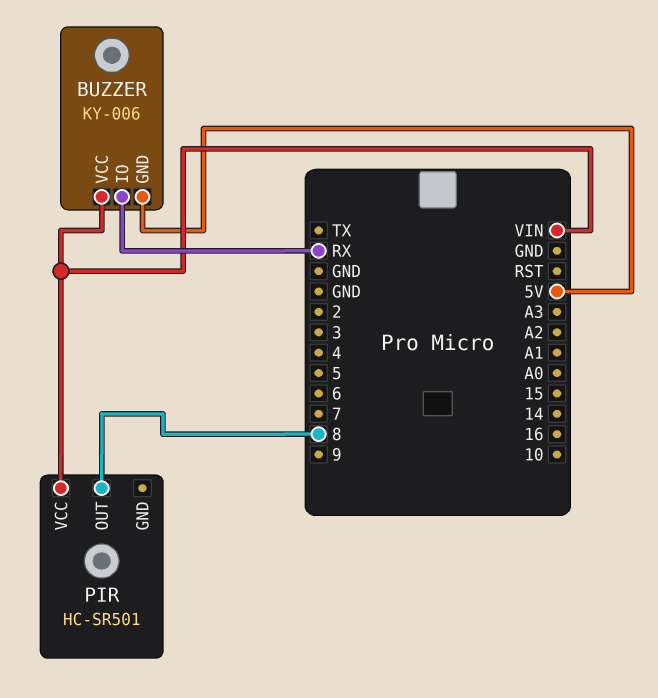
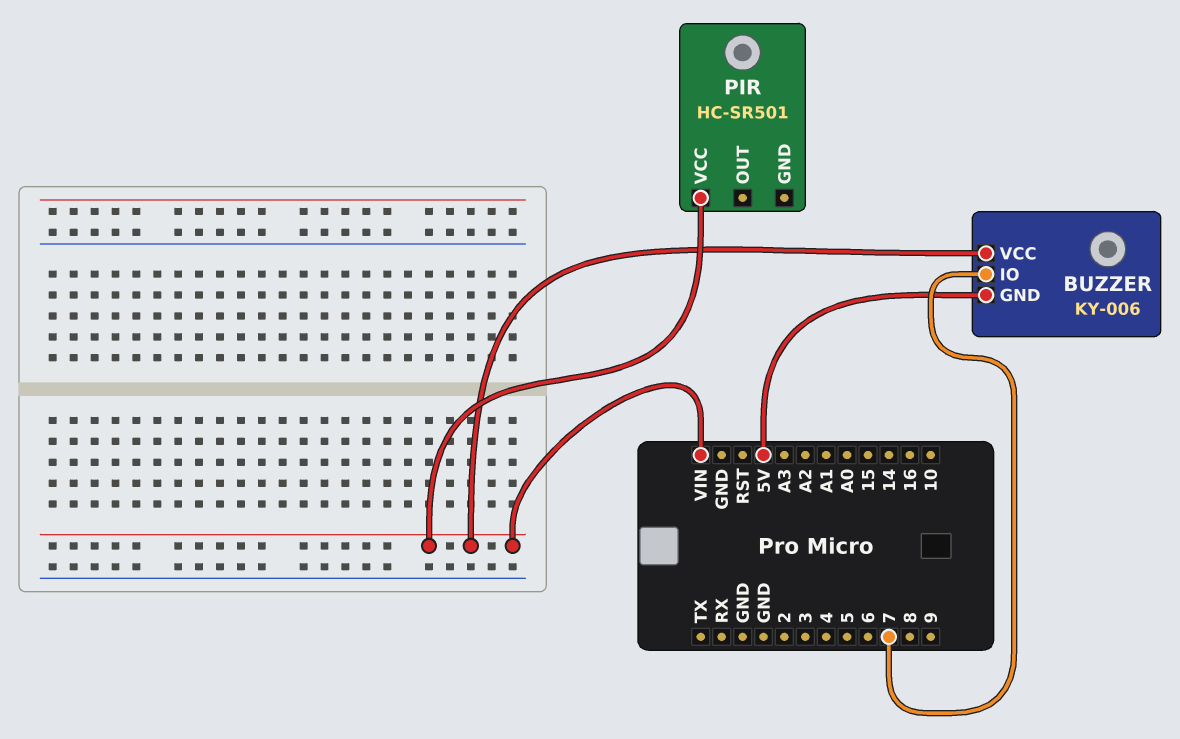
BUZZER pin IO: RX -> 7
PIR pin OUT: 8 -> none

